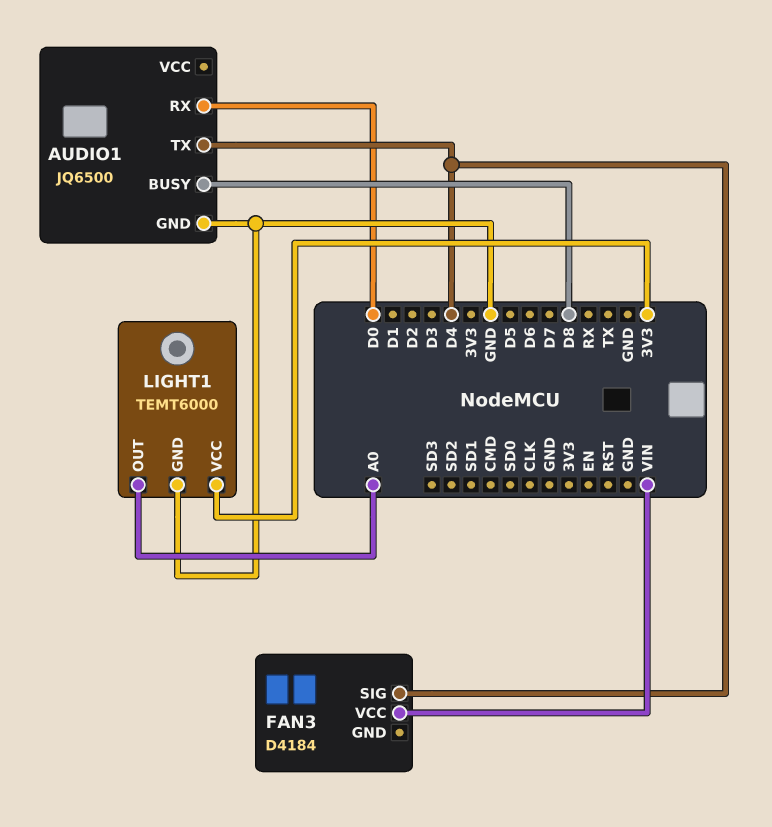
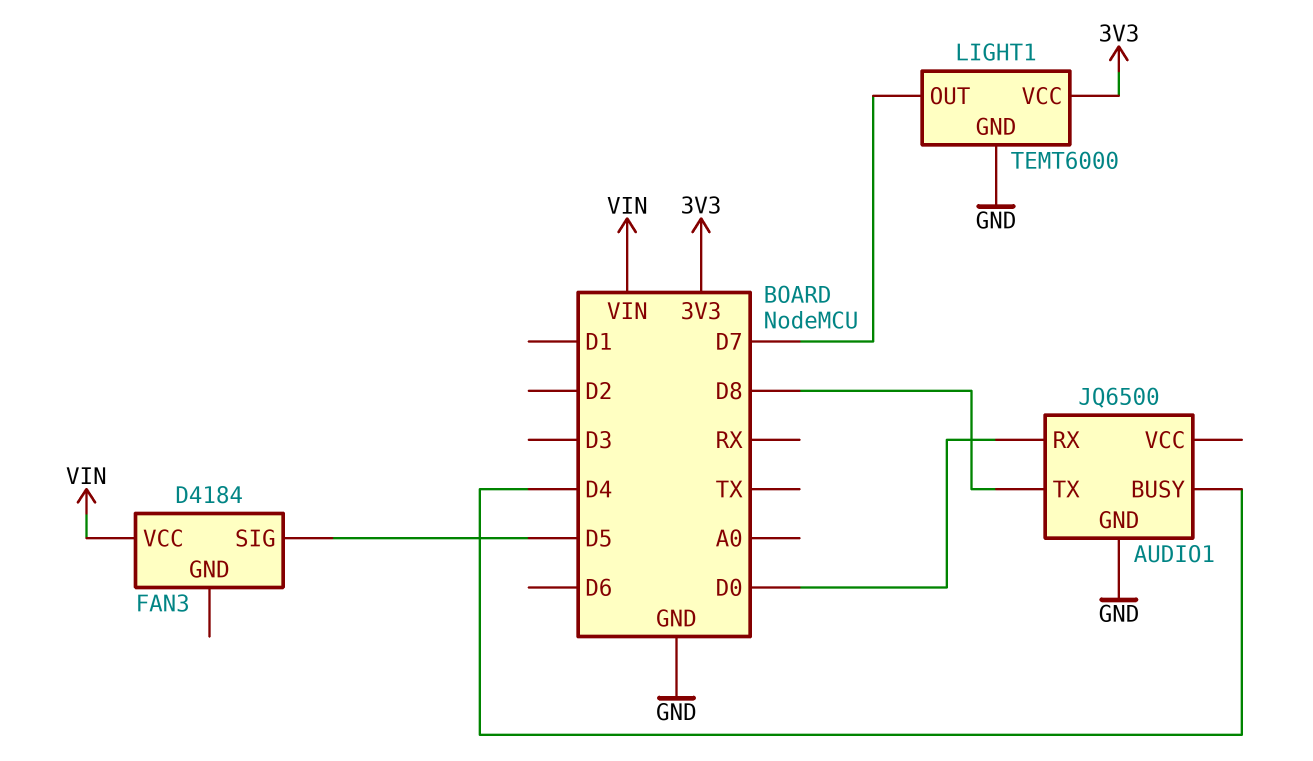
AUDIO1 pin BUSY: D8 -> D4
AUDIO1 pin TX: D4 -> D8
FAN3 pin SIG: D4 -> D5
LIGHT1 pin OUT: A0 -> D7

